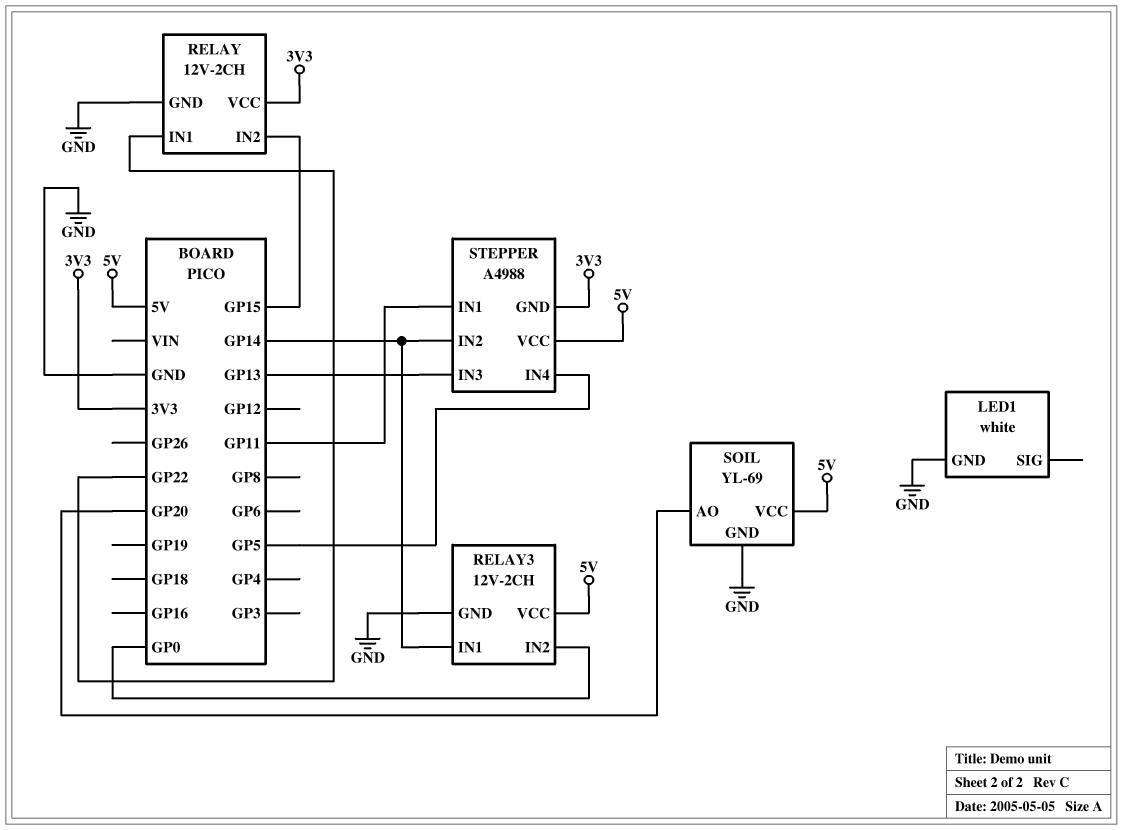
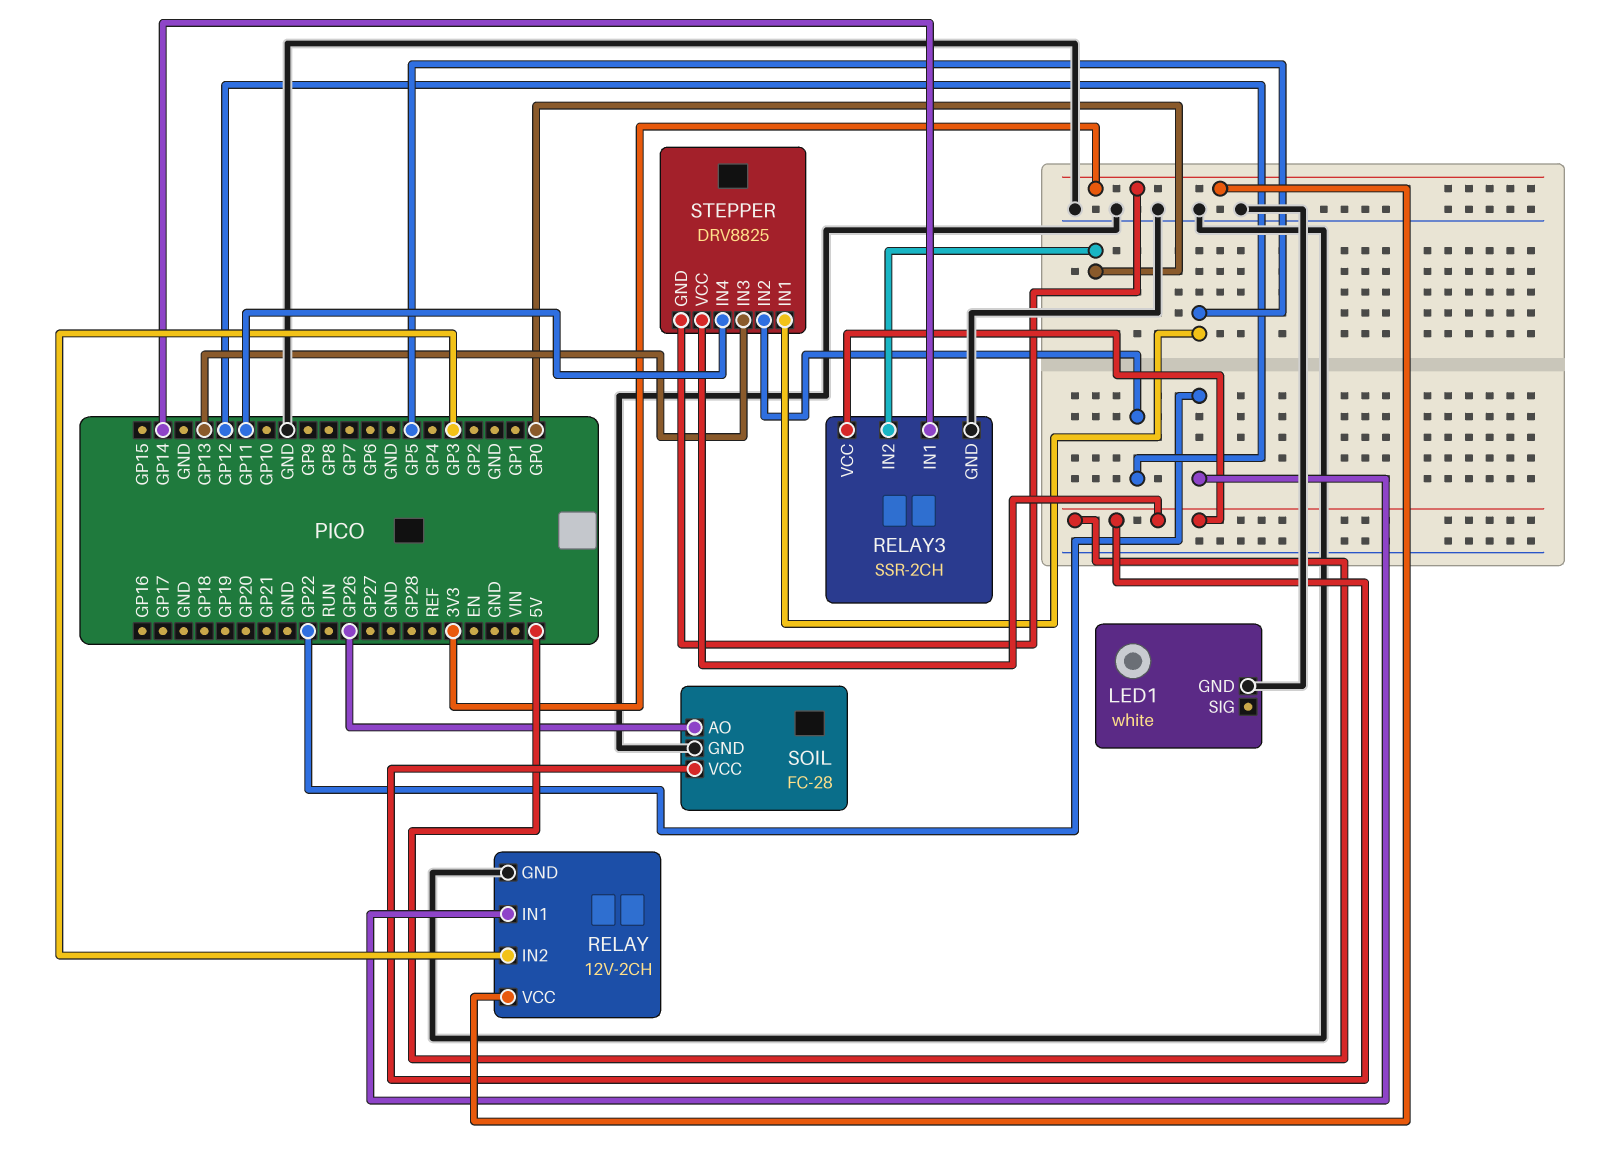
RELAY pin IN2: GP15 -> GP3
RELAY3: 12V-2CH -> SSR-2CH
SOIL: YL-69 -> FC-28
SOIL pin AO: GP20 -> GP26
STEPPER: A4988 -> DRV8825
STEPPER pin IN1: GP11 -> GP5
STEPPER pin IN2: GP14 -> GP12
STEPPER pin IN4: GP5 -> GP11

